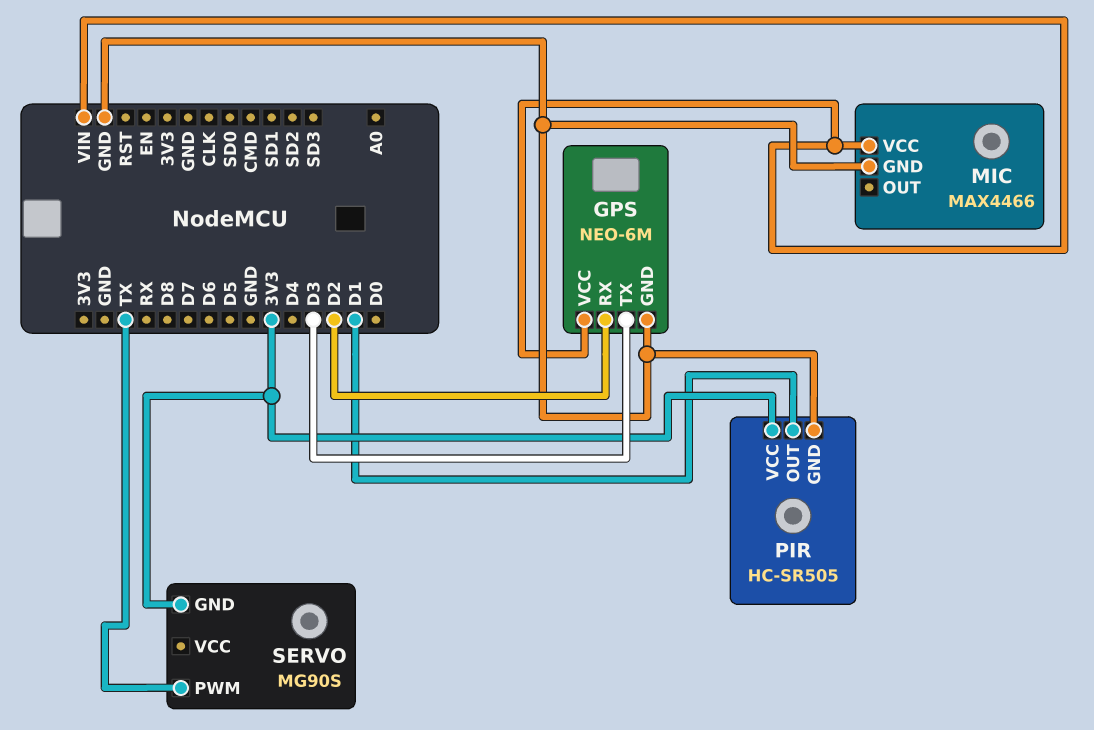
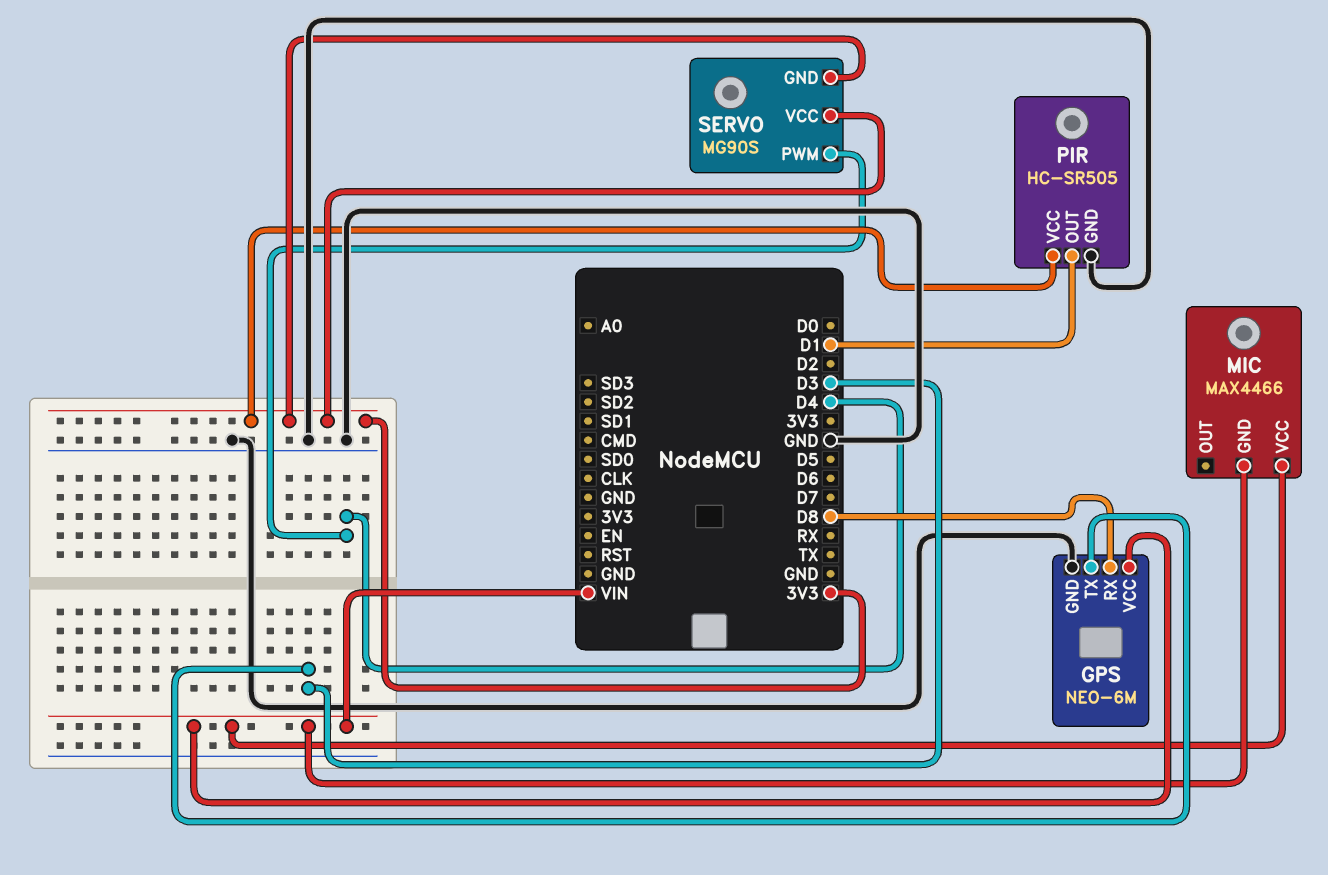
GPS pin RX: D2 -> D8
MIC pin GND: GND -> VIN
SERVO pin PWM: TX -> D4
SERVO pin VCC: none -> 3V3

